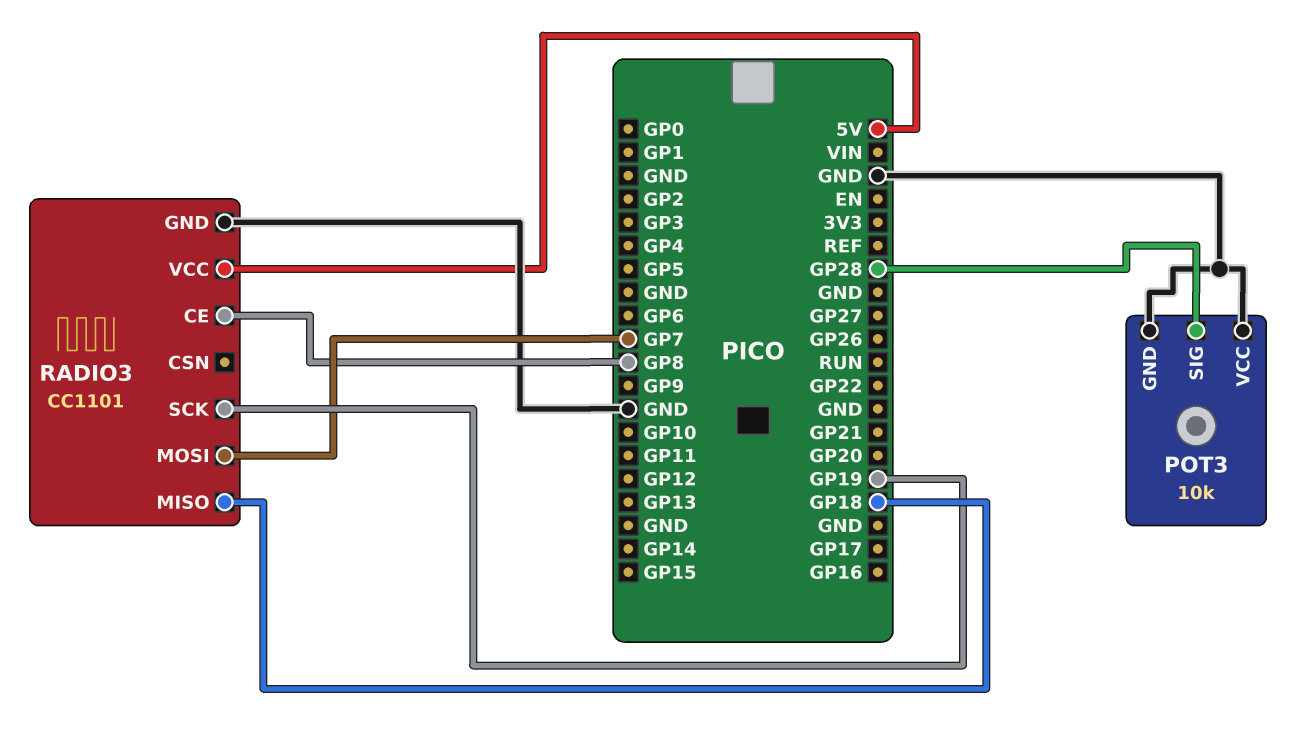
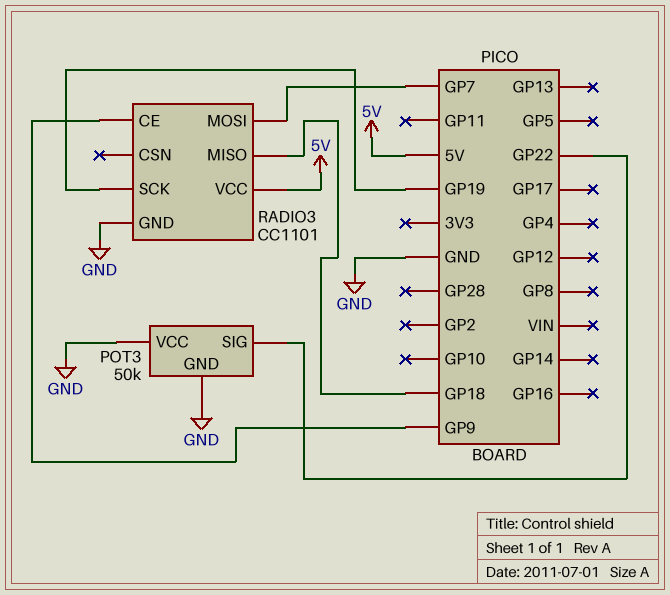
POT3: 10k -> 50k
POT3 pin SIG: GP28 -> GP22
RADIO3 pin CE: GP8 -> GP9

